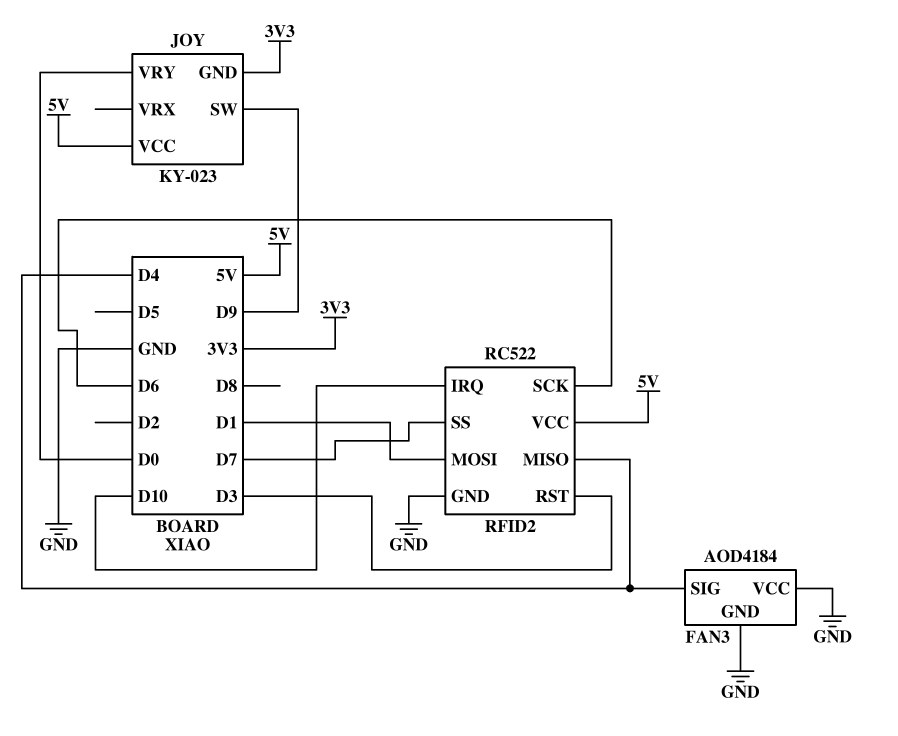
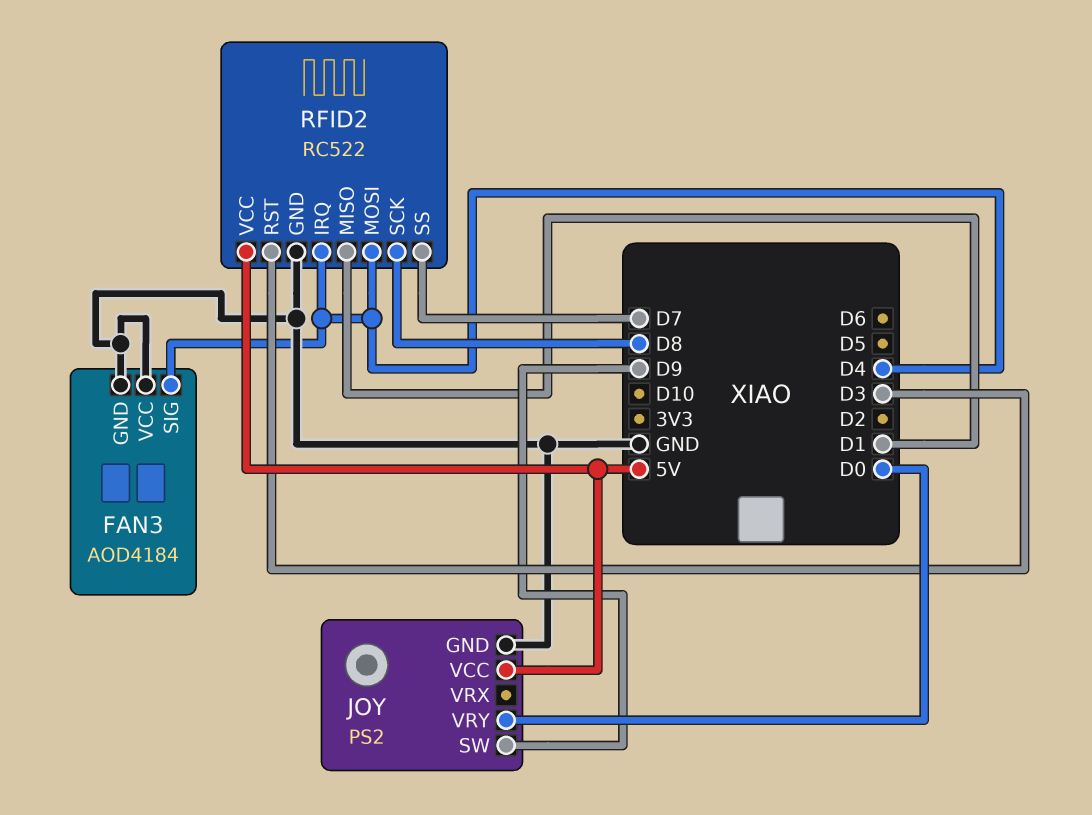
JOY: KY-023 -> PS2
JOY pin GND: 3V3 -> GND
RFID2 pin IRQ: D10 -> D4
RFID2 pin MISO: D4 -> D1
RFID2 pin MOSI: D1 -> D4
RFID2 pin SCK: D6 -> D8

